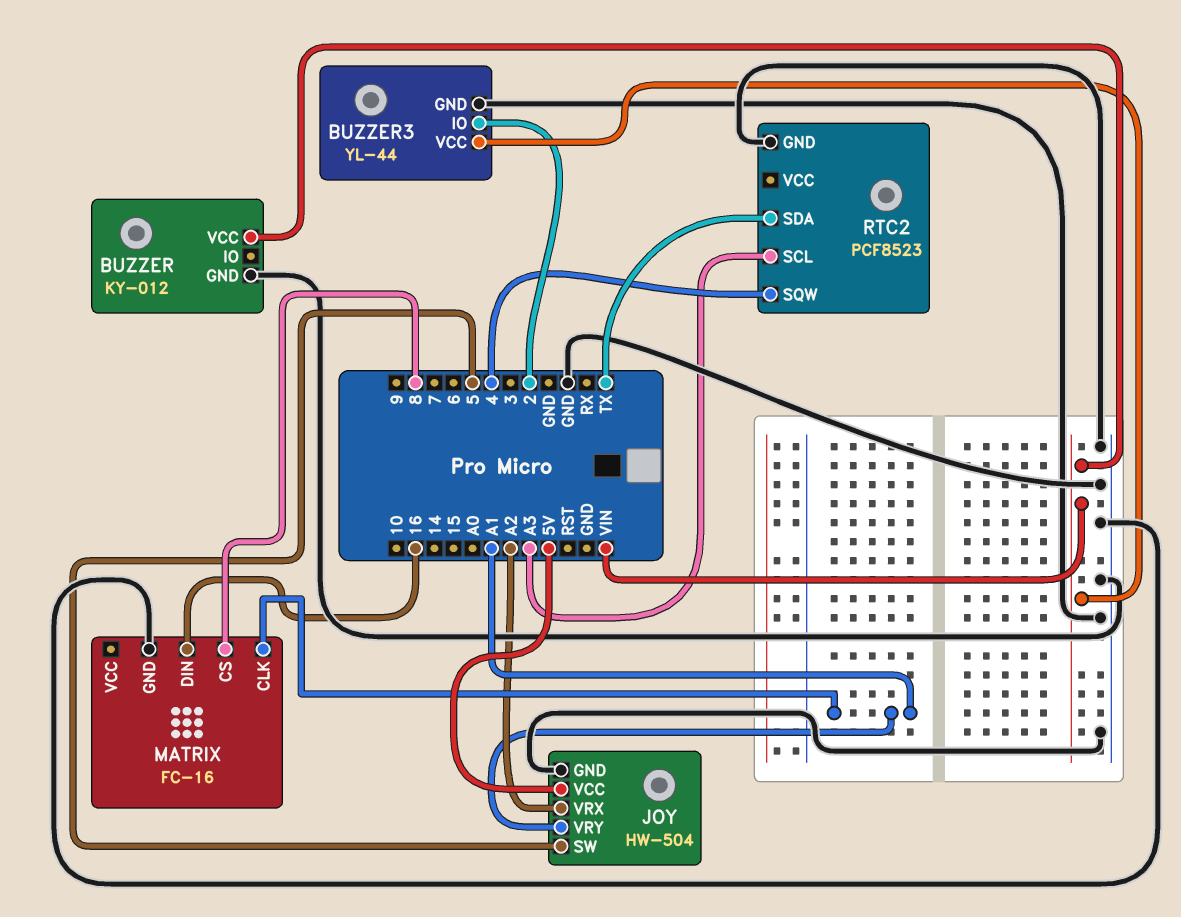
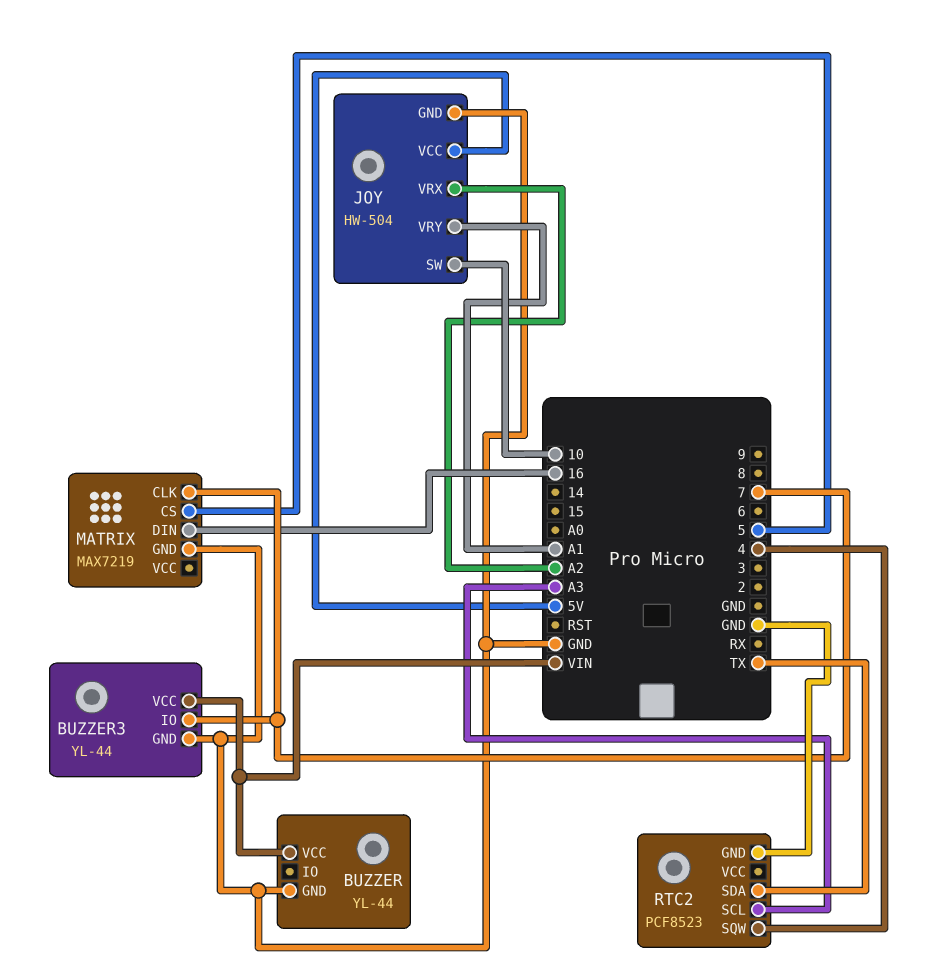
BUZZER: KY-012 -> YL-44
BUZZER3 pin IO: 2 -> 7
JOY pin SW: 5 -> 10
MATRIX: FC-16 -> MAX7219
MATRIX pin CLK: A1 -> 7
MATRIX pin CS: 8 -> 5

